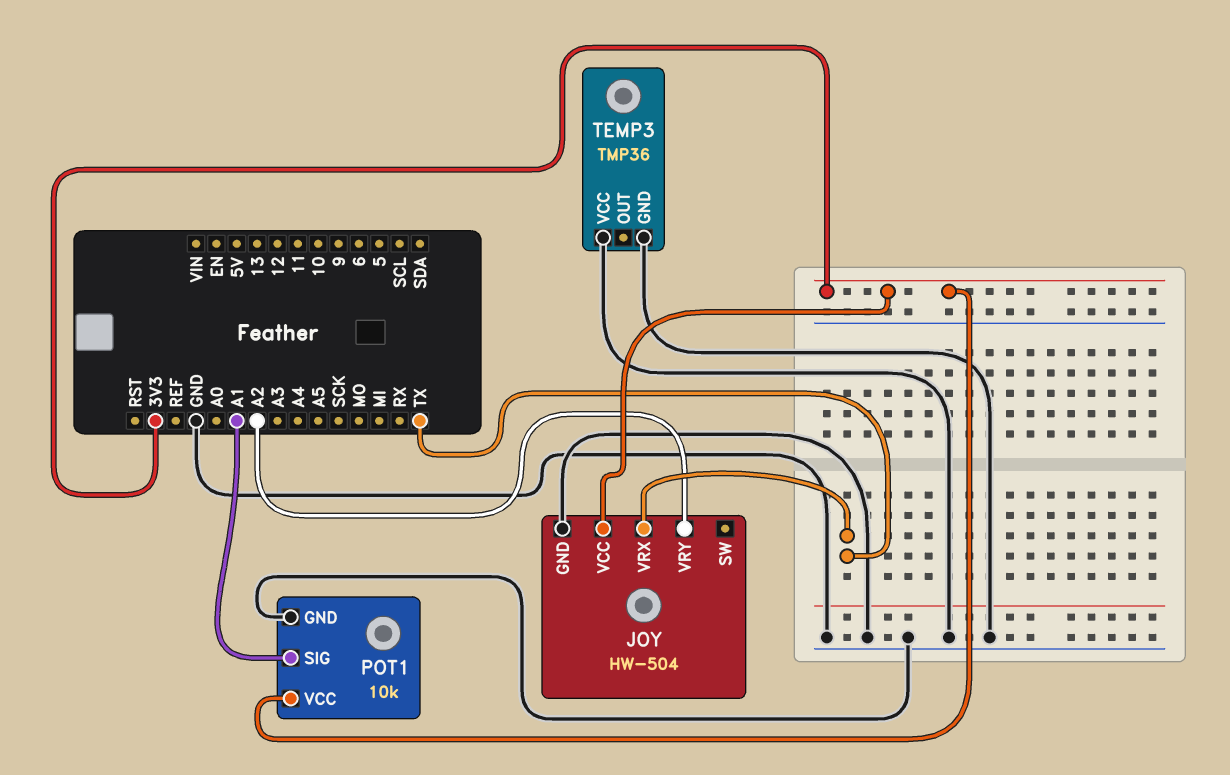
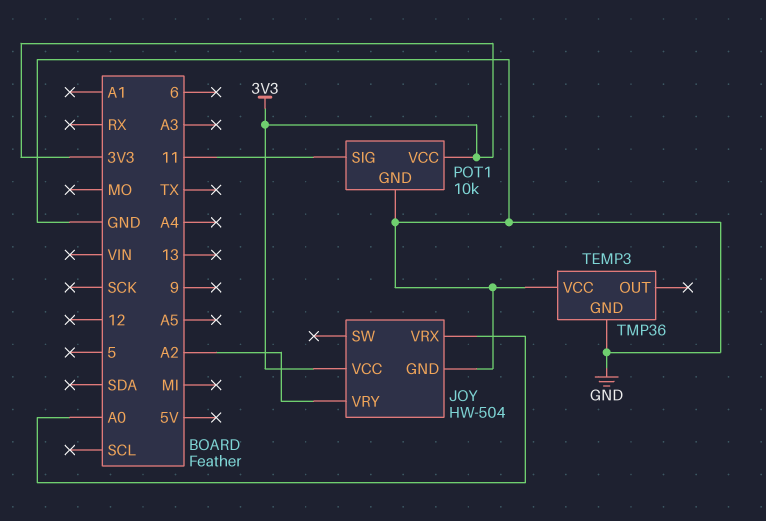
JOY pin VRX: TX -> A0
POT1 pin SIG: A1 -> 11

